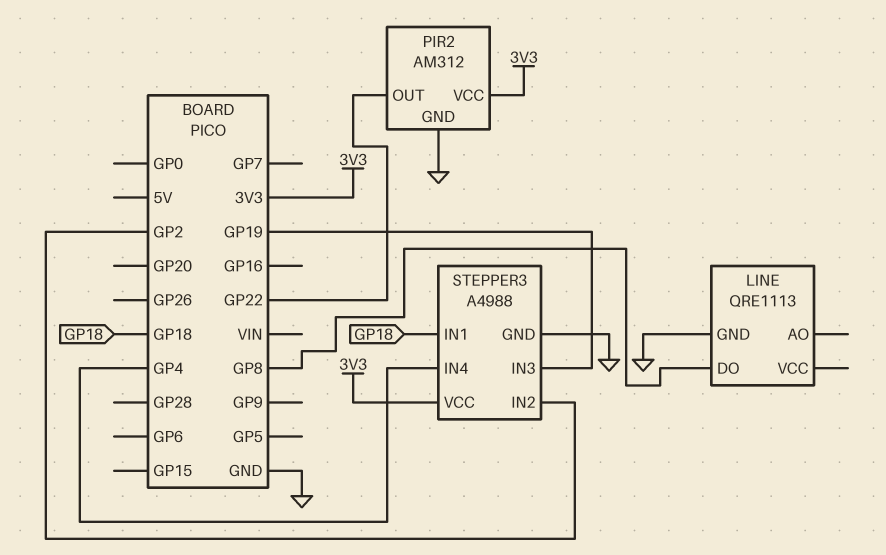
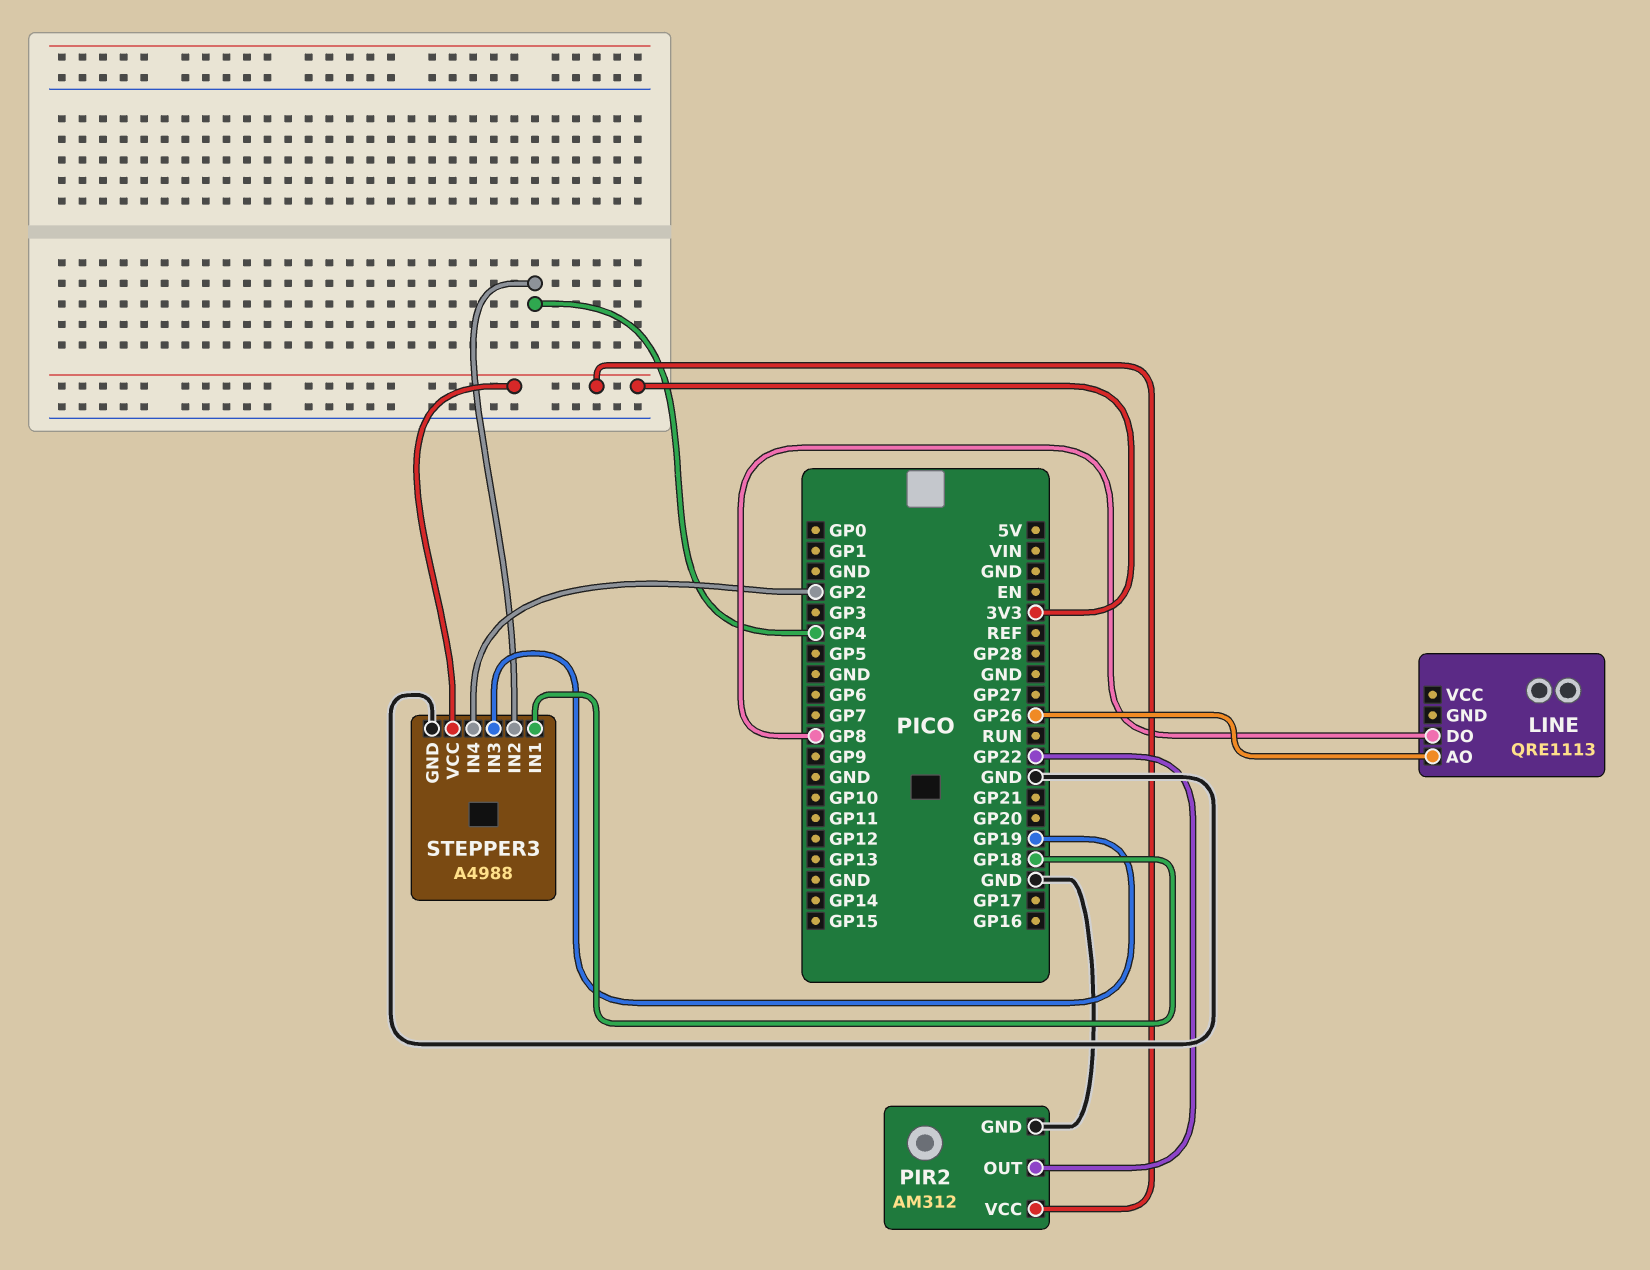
LINE pin AO: none -> GP26
LINE pin GND: GND -> none
STEPPER3 pin IN2: GP2 -> GP4
STEPPER3 pin IN4: GP4 -> GP2

